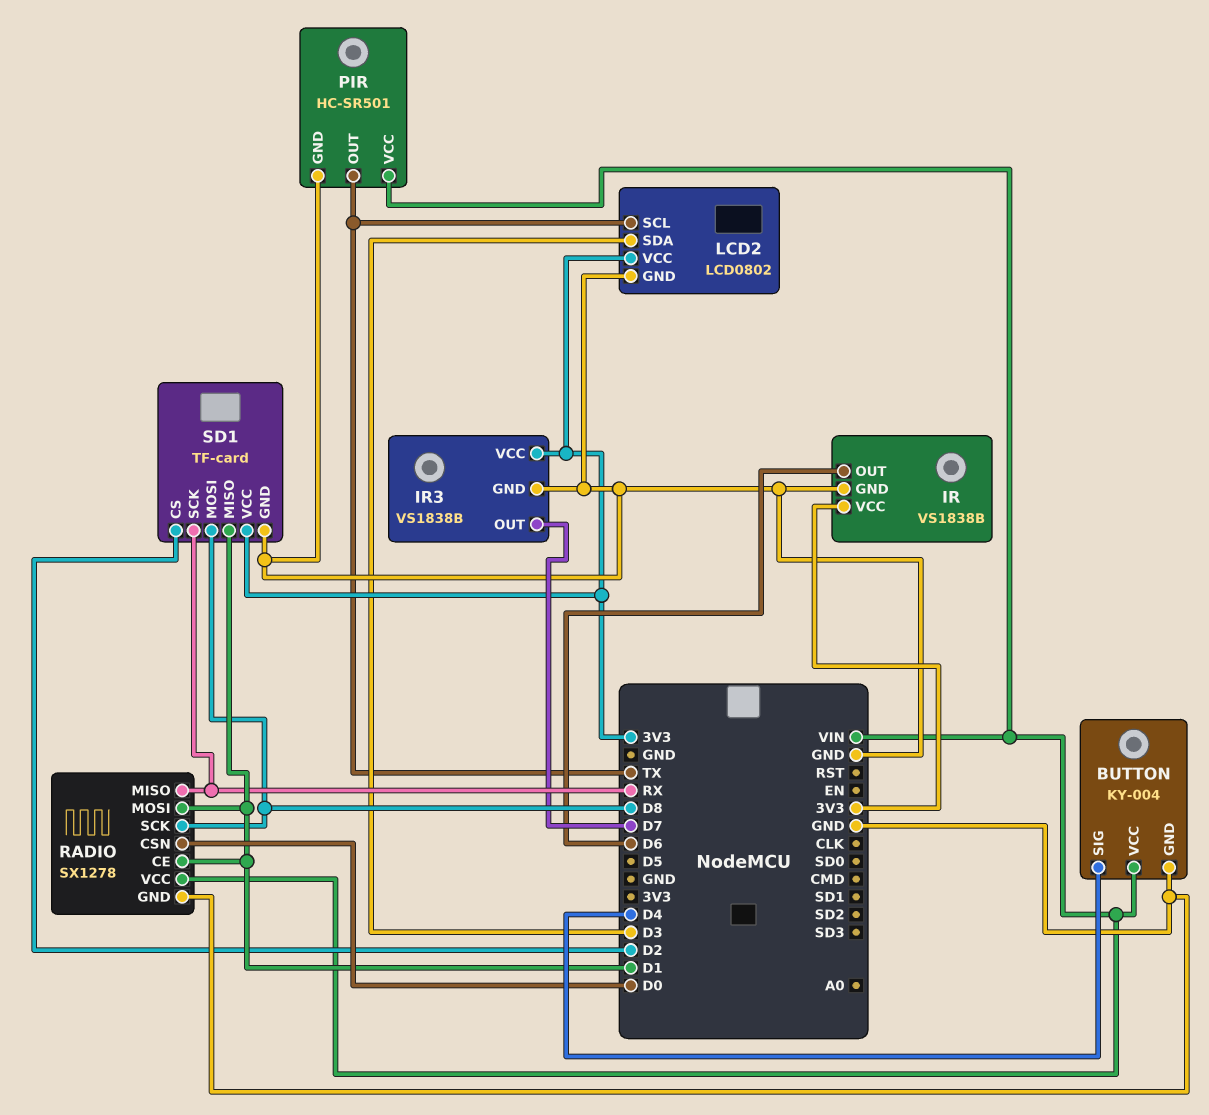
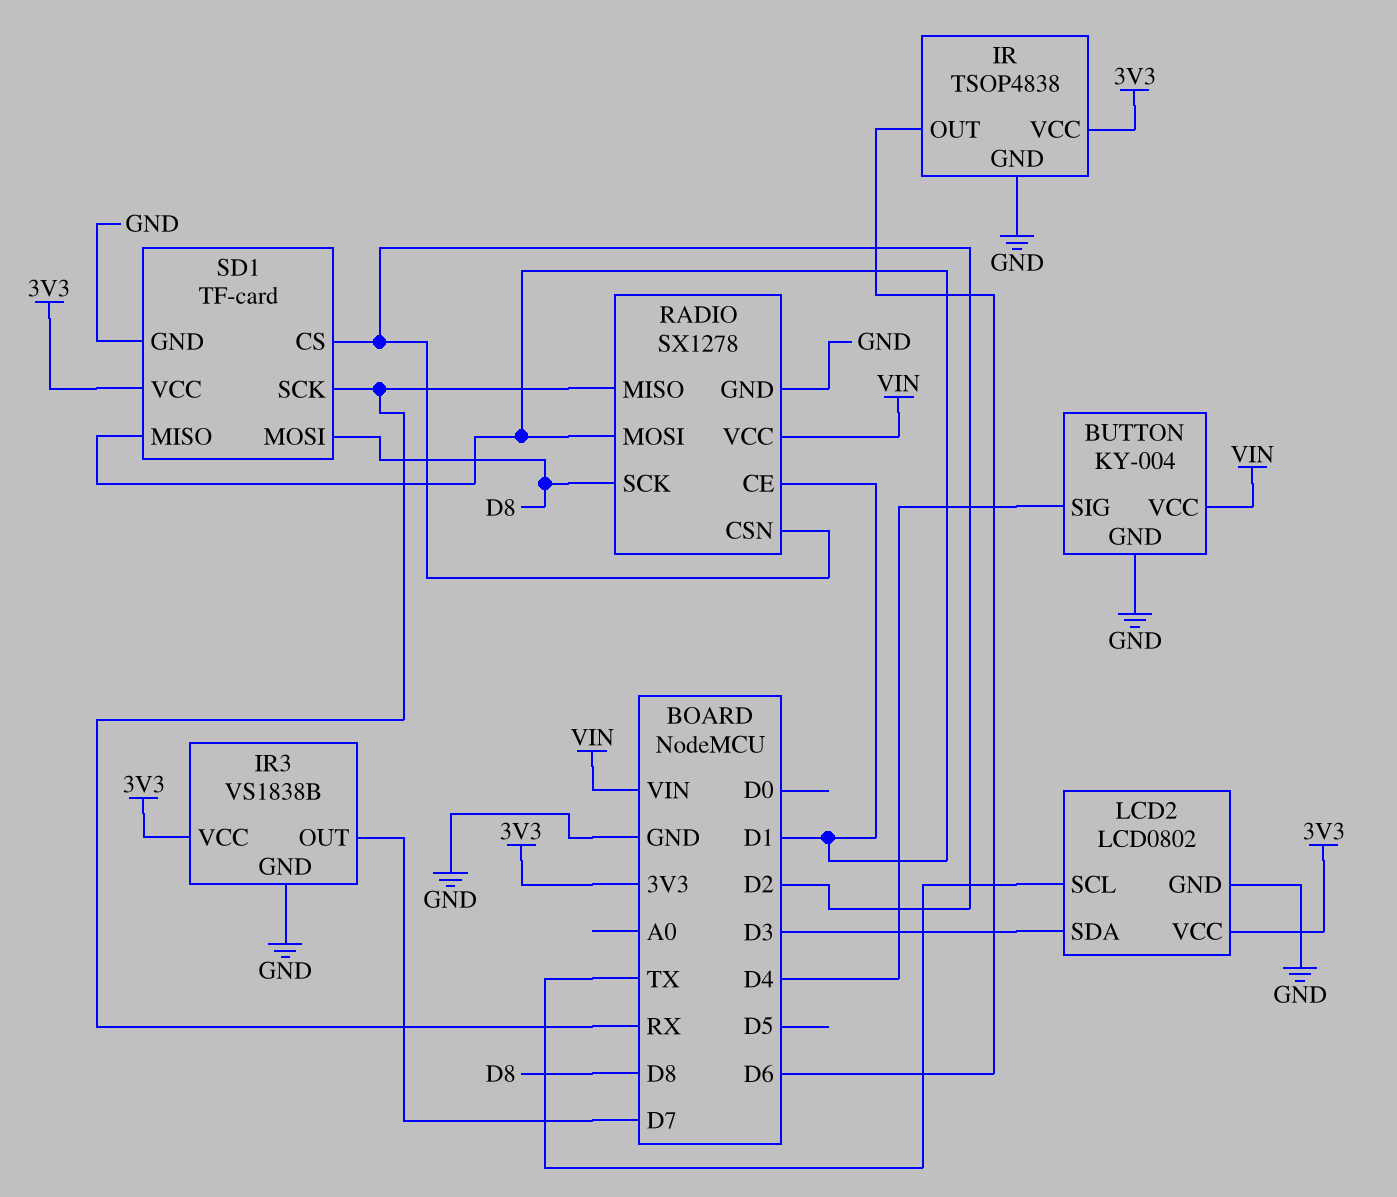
IR: VS1838B -> TSOP4838
PIR: HC-SR501 -> none
PIR pin GND: GND -> none
PIR pin OUT: TX -> none
PIR pin VCC: VIN -> none
RADIO pin CSN: D0 -> D2

